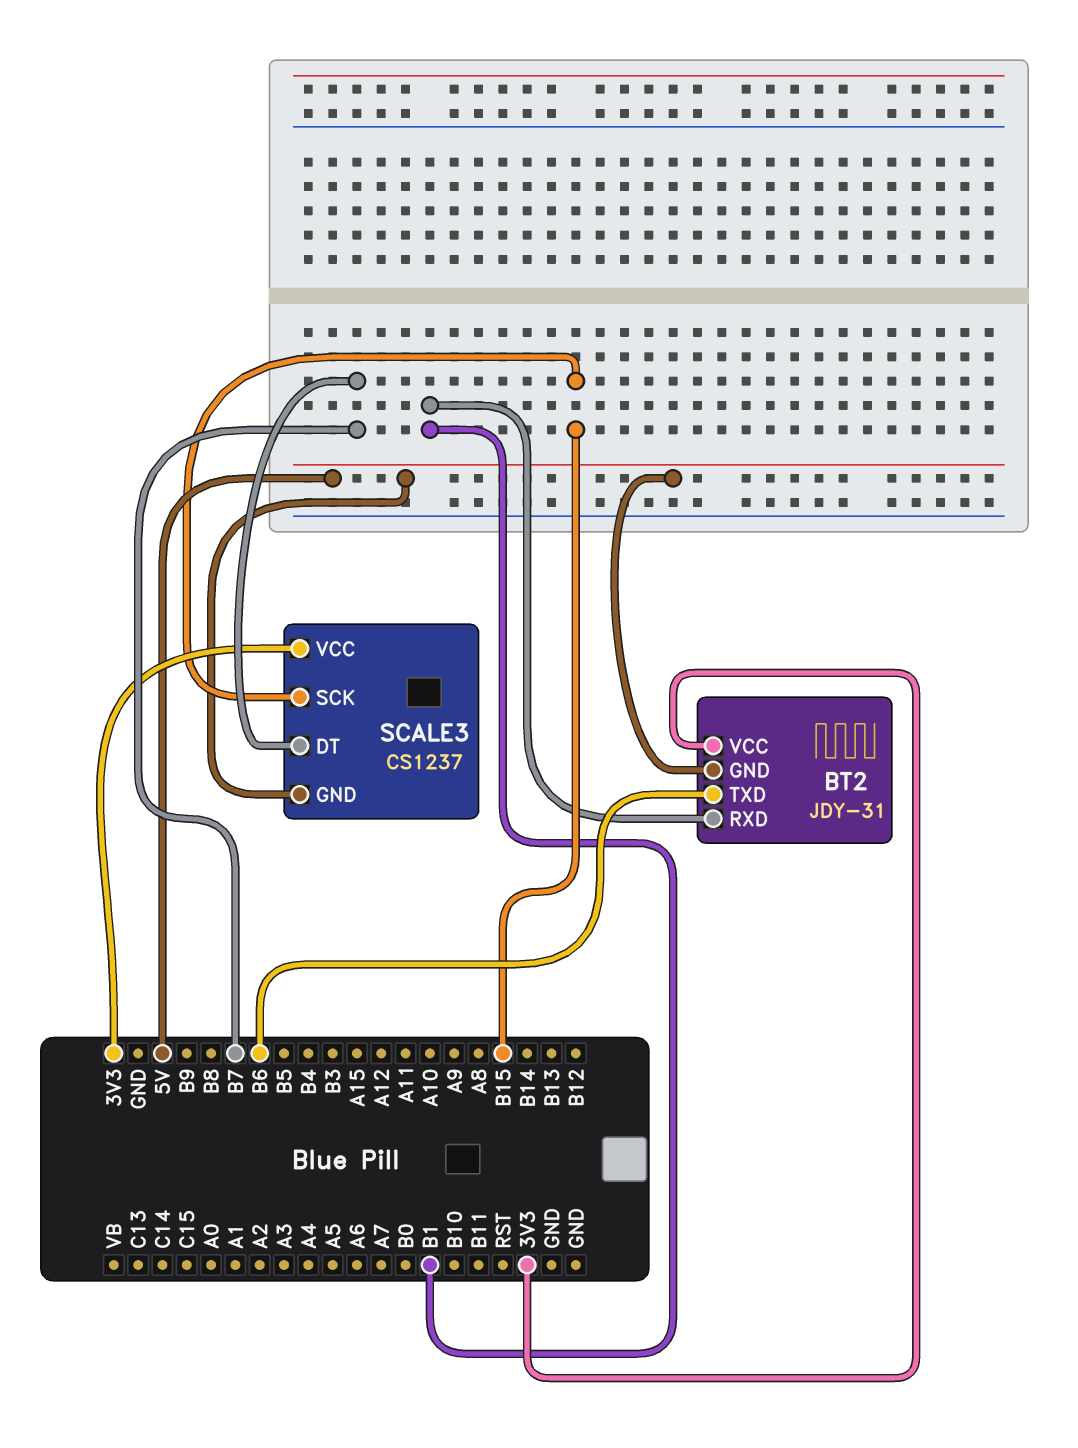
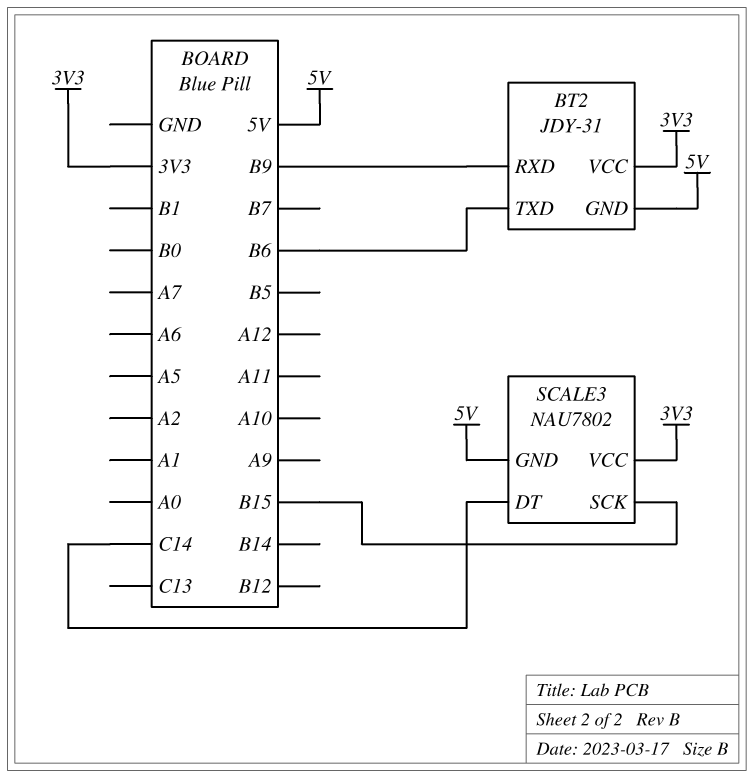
BT2 pin RXD: B1 -> B9
SCALE3: CS1237 -> NAU7802
SCALE3 pin DT: B7 -> C14

